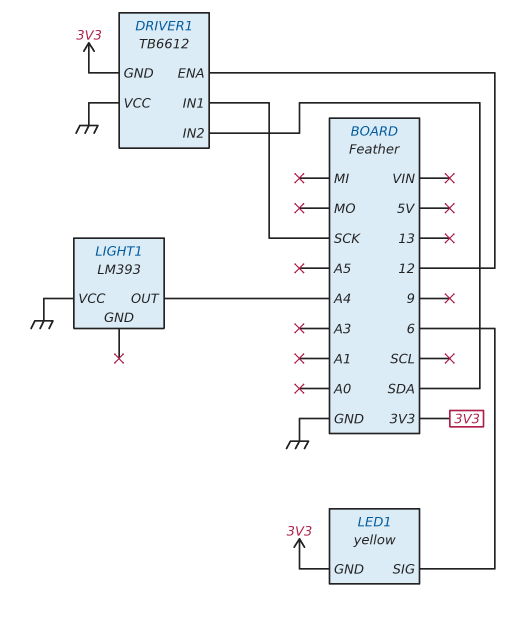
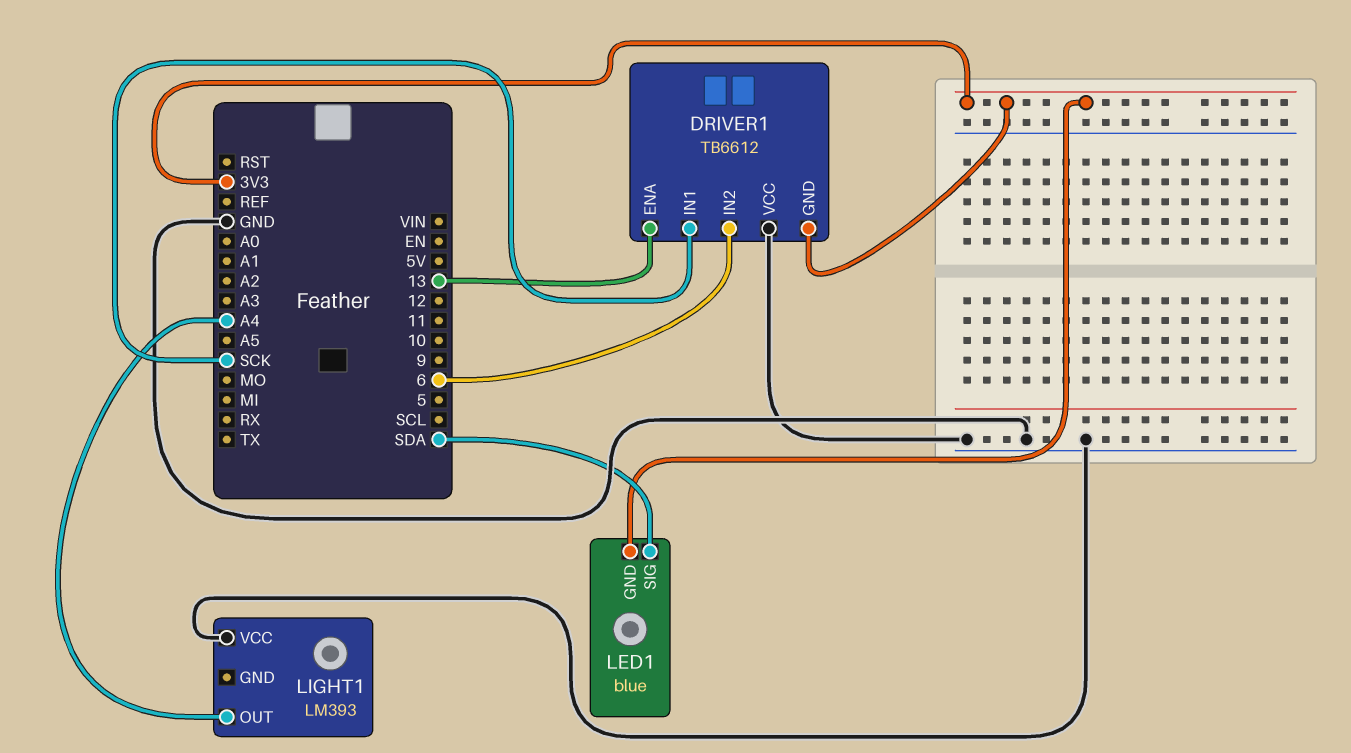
DRIVER1 pin ENA: 12 -> 13
DRIVER1 pin IN2: SDA -> 6
LED1: yellow -> blue
LED1 pin SIG: 6 -> SDA

